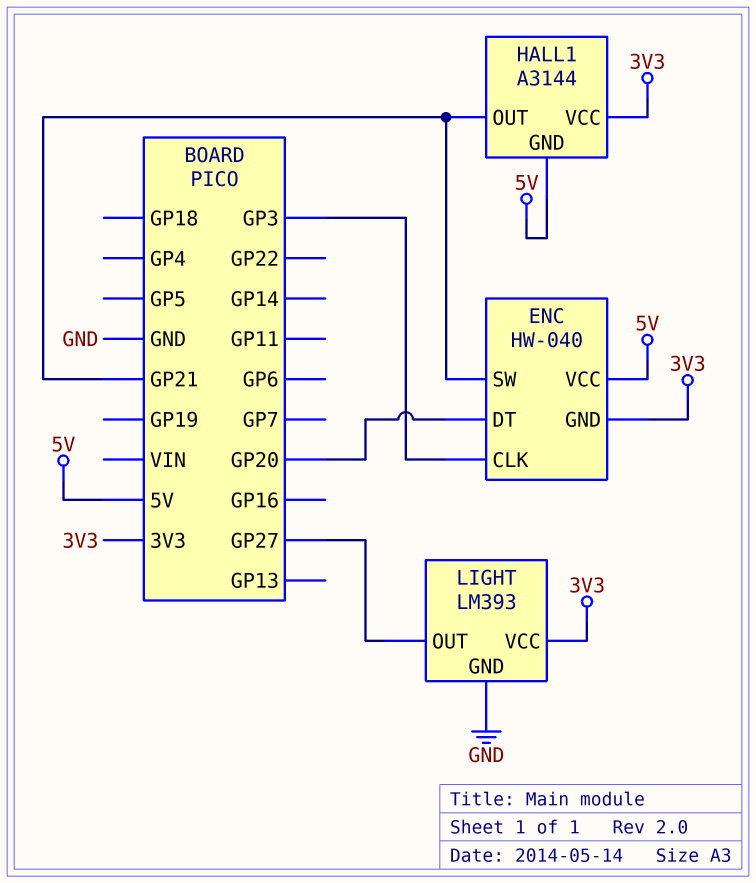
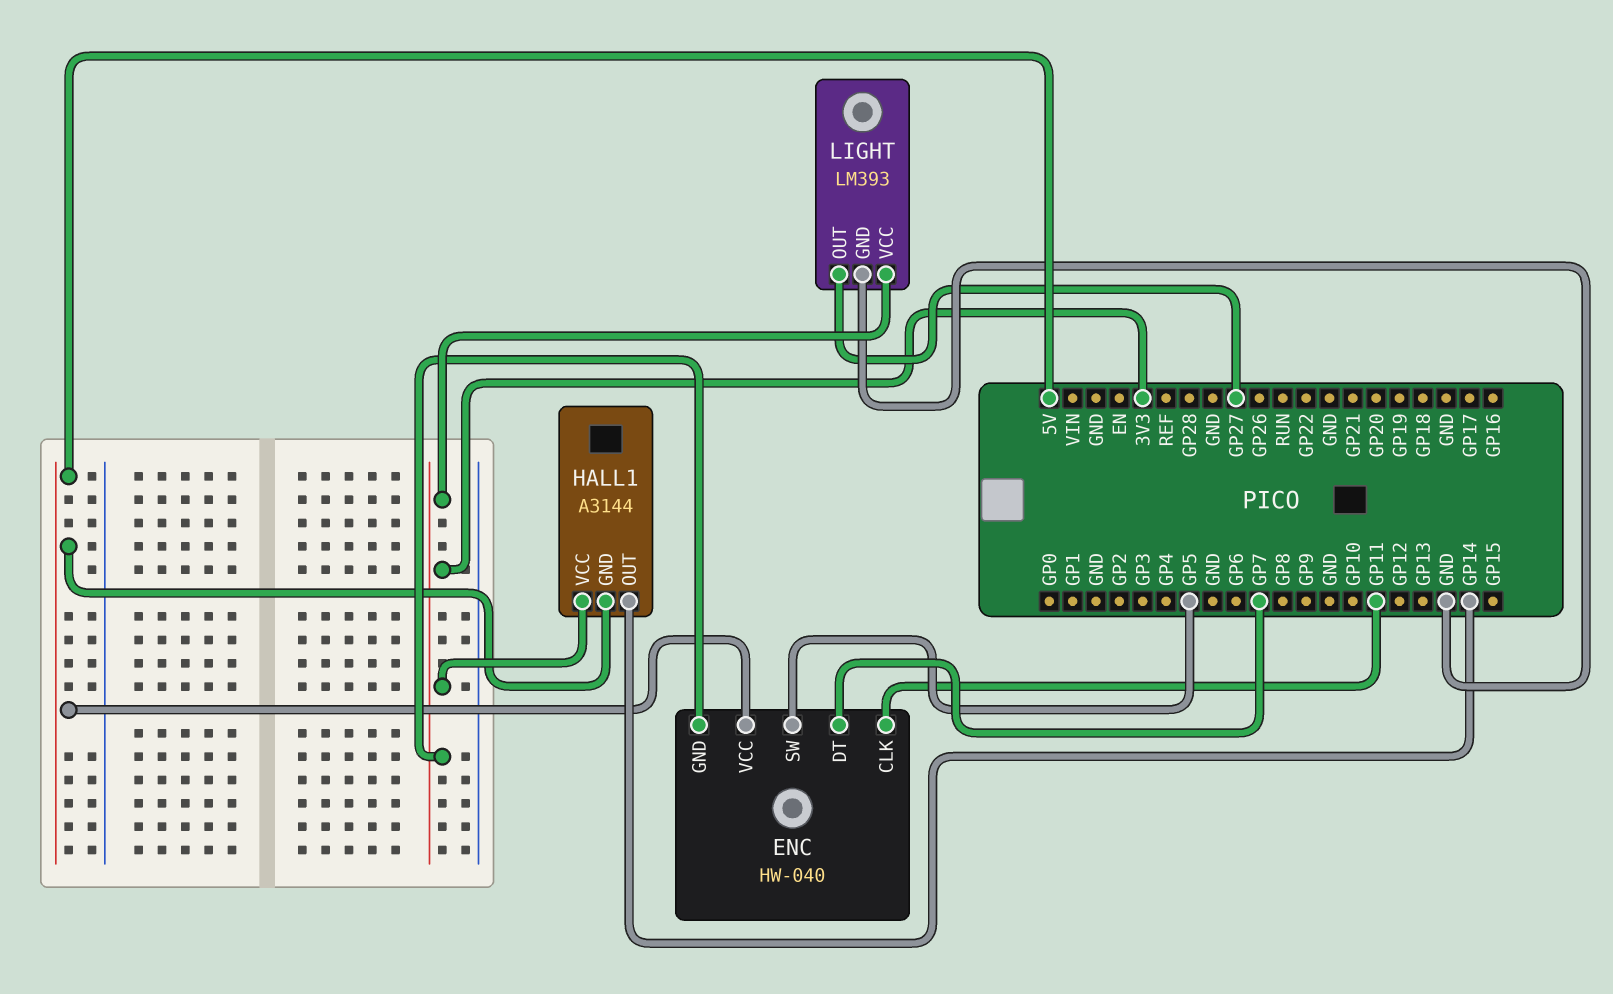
ENC pin CLK: GP3 -> GP11
ENC pin DT: GP20 -> GP7
ENC pin SW: GP21 -> GP5
HALL1 pin OUT: GP21 -> GP14

